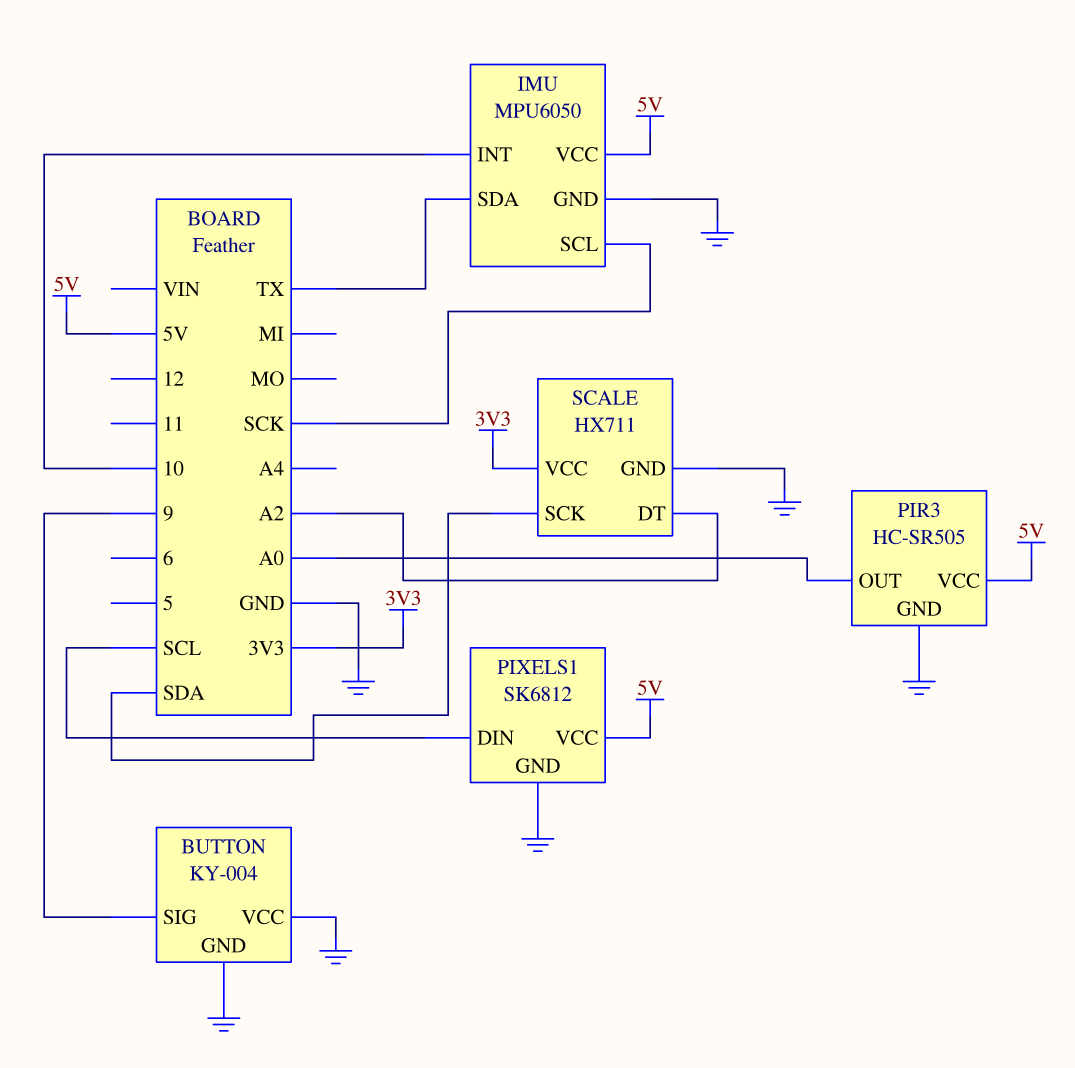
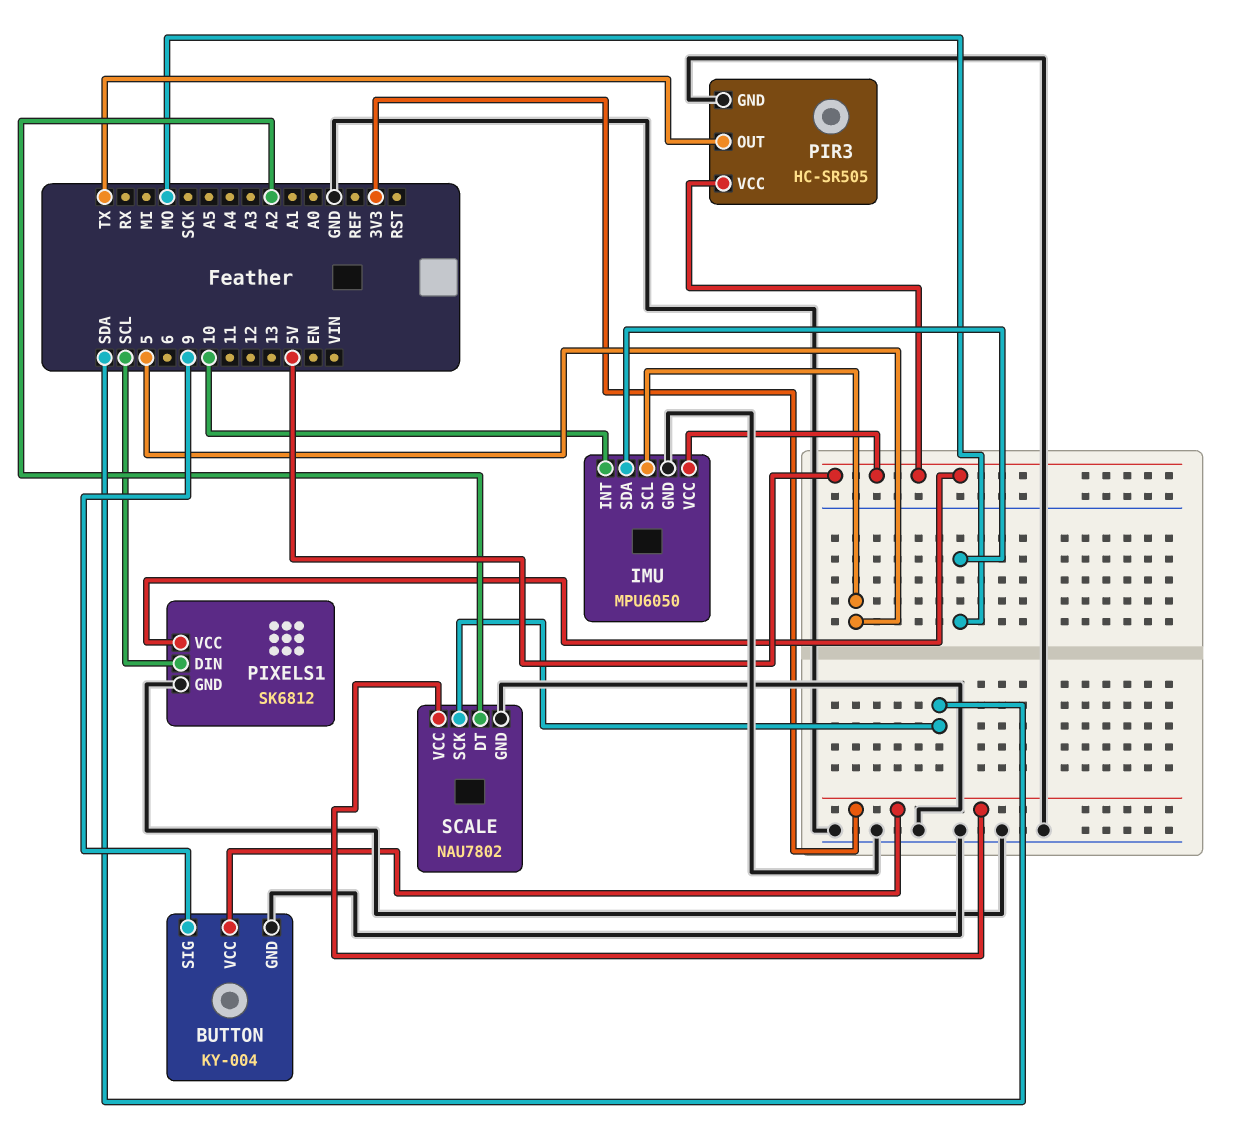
BUTTON pin VCC: GND -> 3V3
IMU pin SCL: SCK -> 5
IMU pin SDA: TX -> MO
PIR3 pin OUT: A0 -> TX
SCALE: HX711 -> NAU7802

